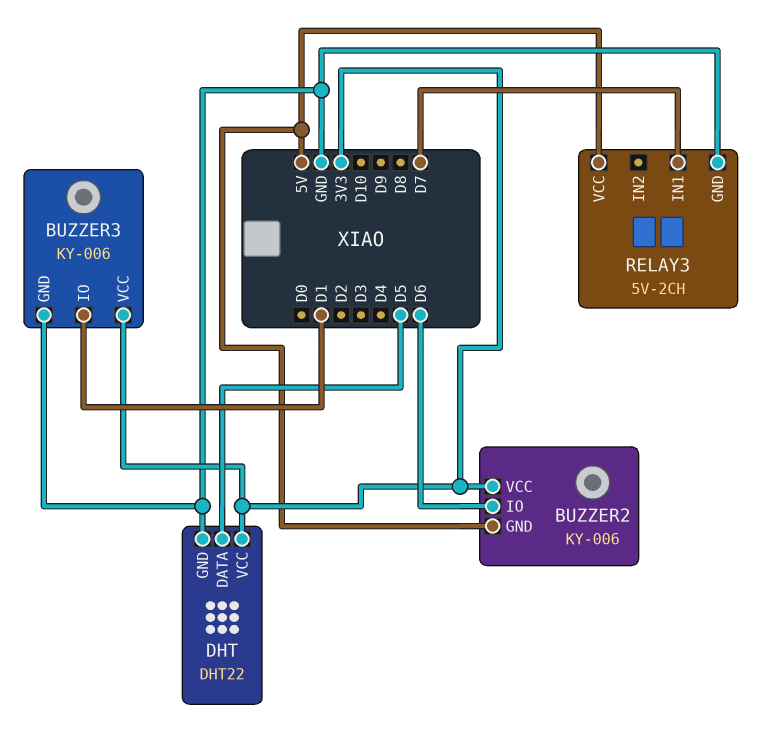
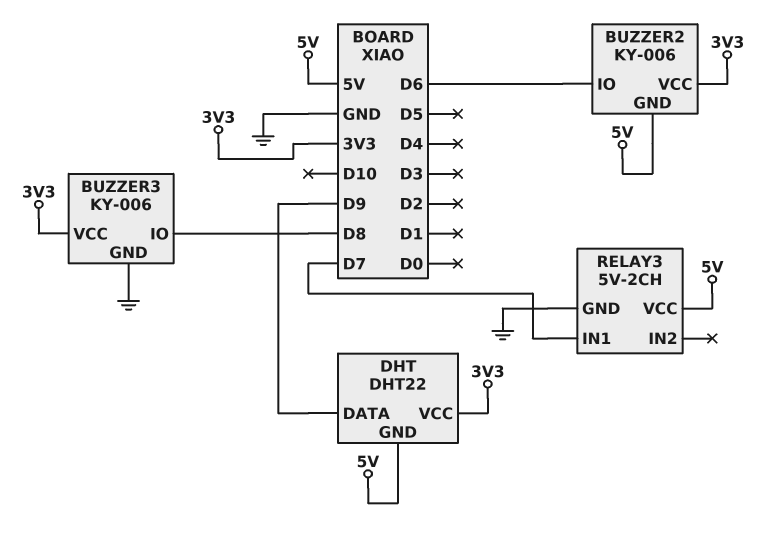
BUZZER3 pin IO: D1 -> D8
DHT pin DATA: D5 -> D9
DHT pin GND: GND -> 5V

